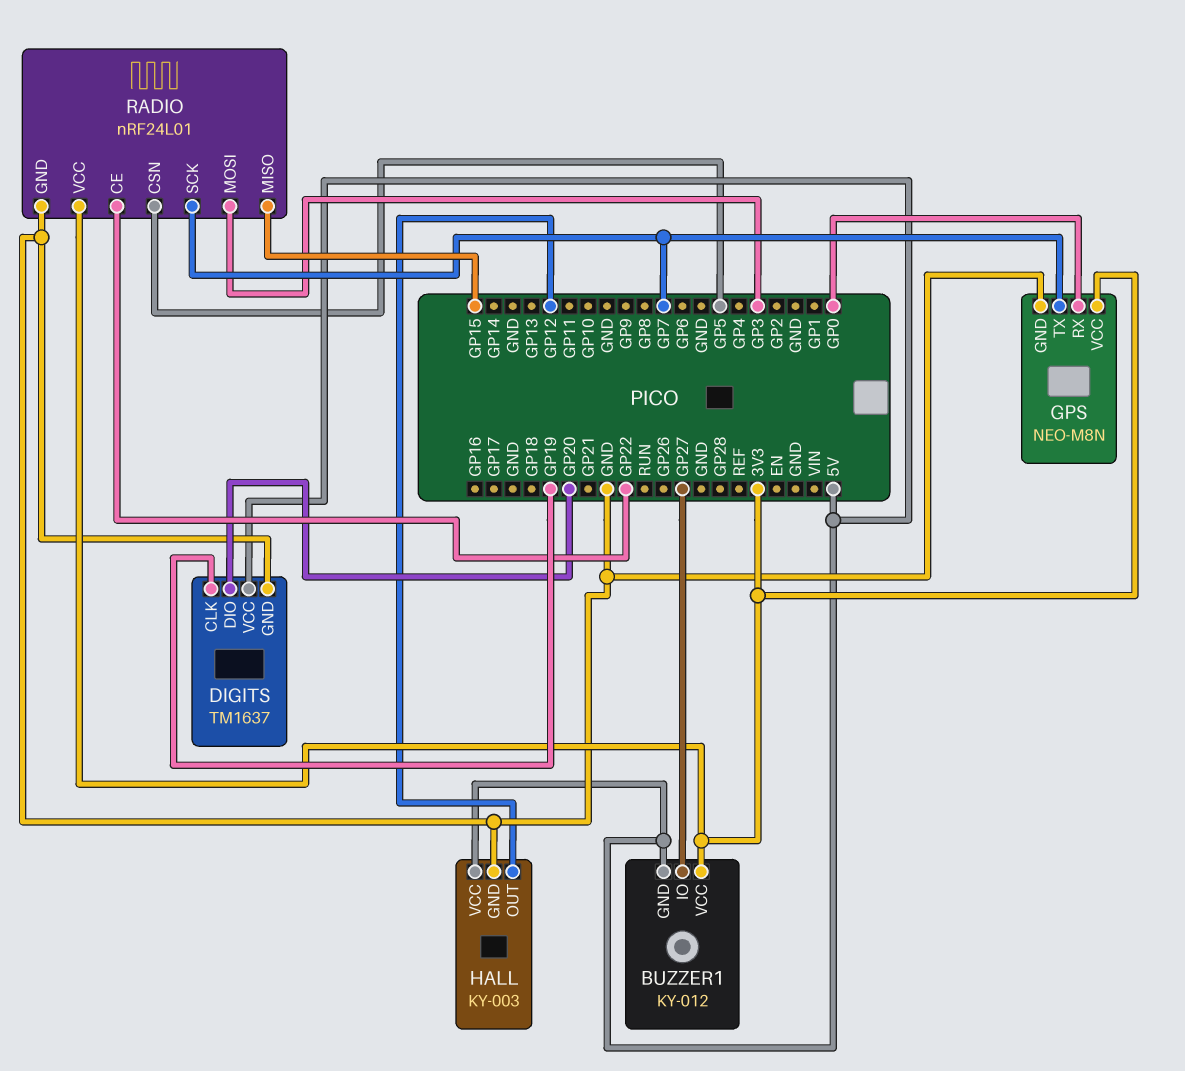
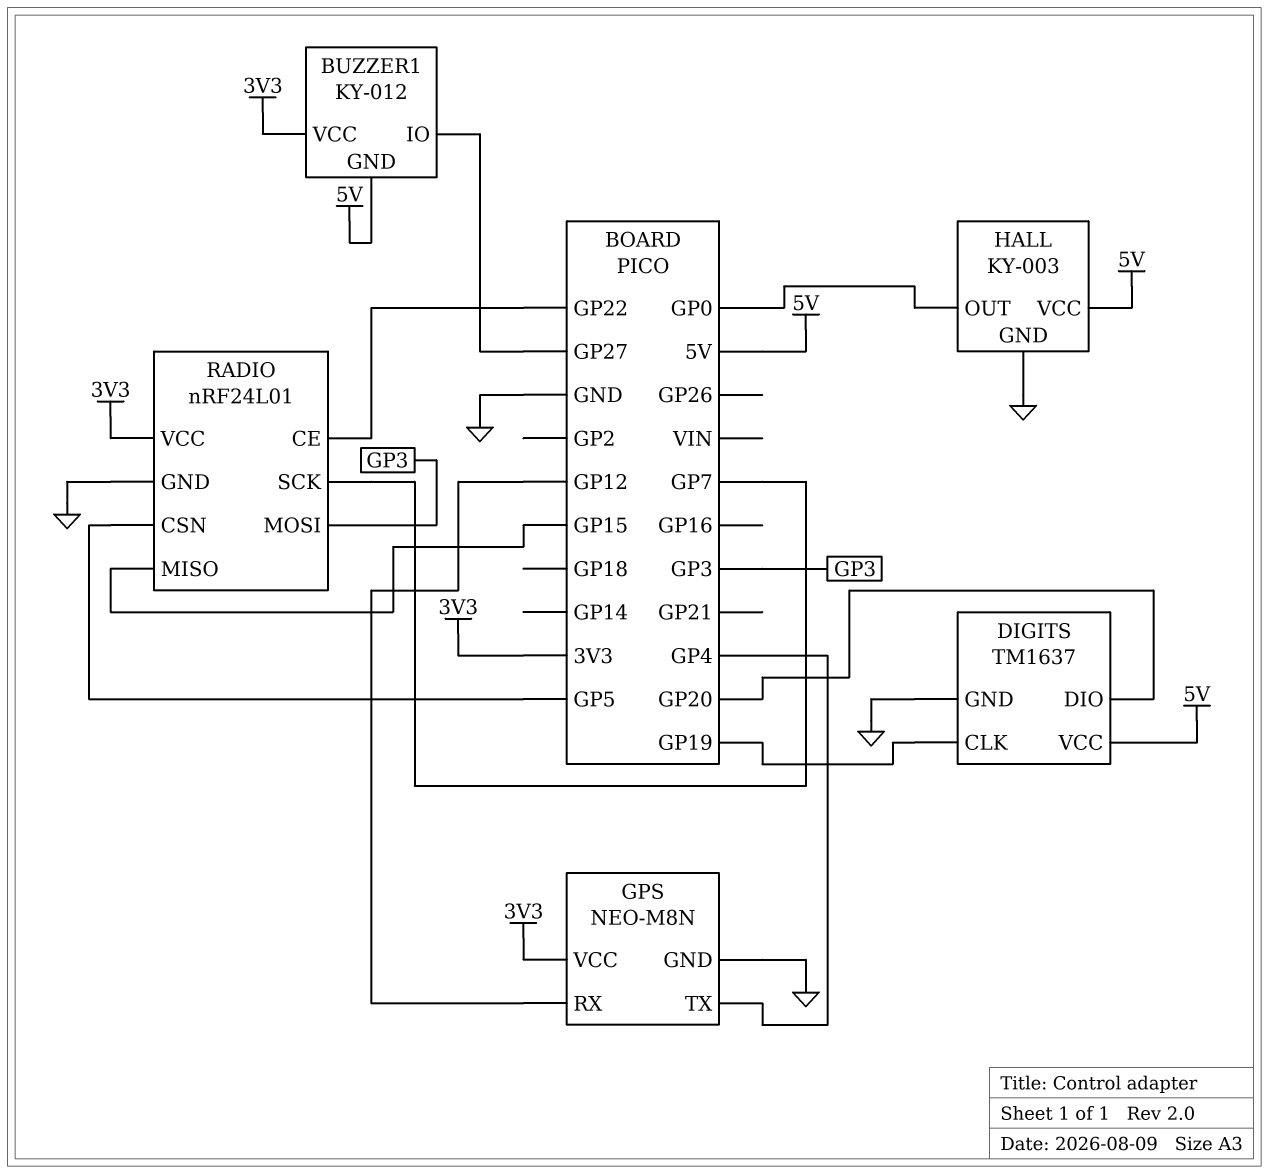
GPS pin RX: GP0 -> GP12
GPS pin TX: GP7 -> GP4
HALL pin OUT: GP12 -> GP0

